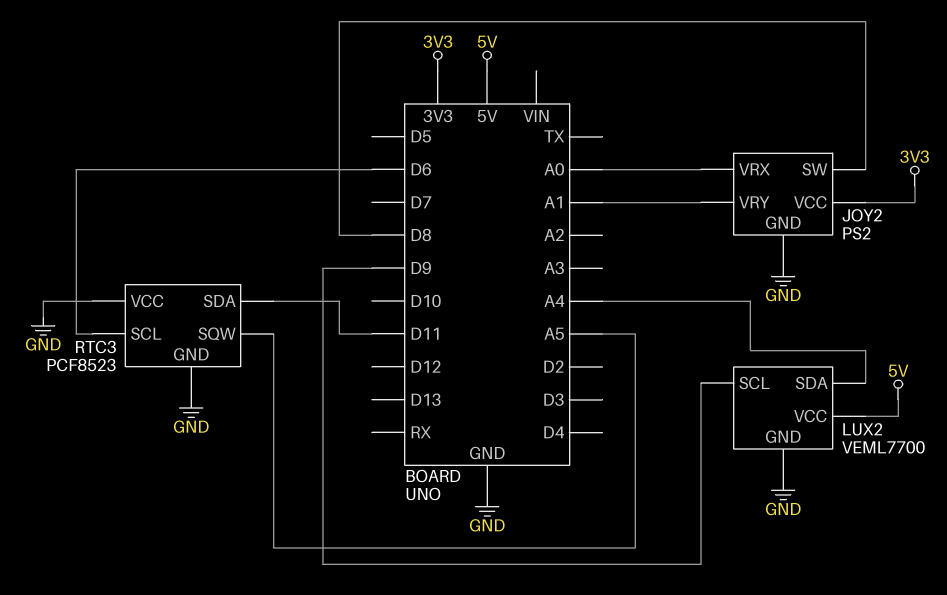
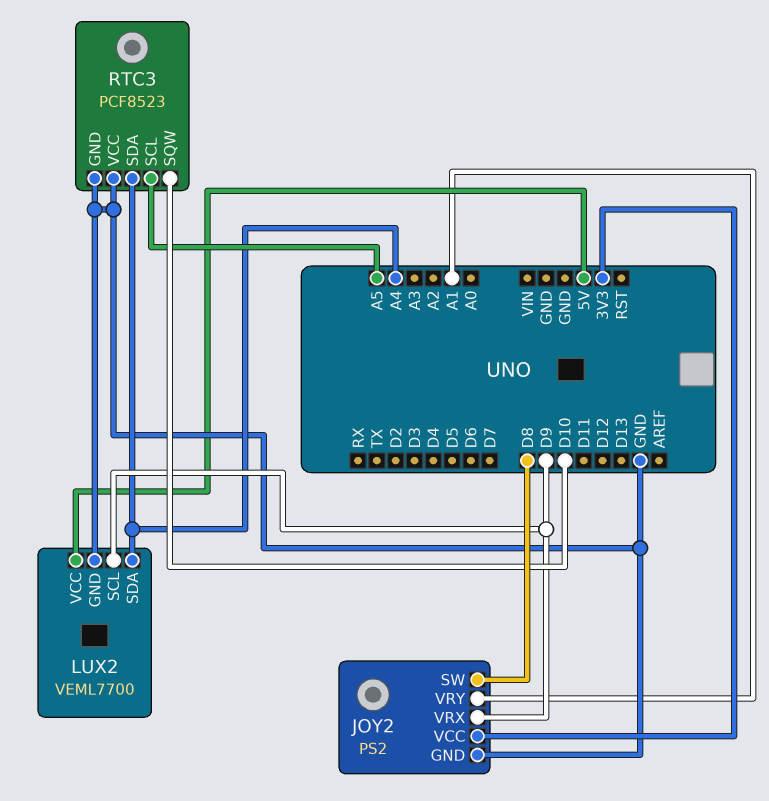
JOY2 pin VRX: A0 -> D9
RTC3 pin SCL: D6 -> A5
RTC3 pin SDA: D11 -> A4
RTC3 pin SQW: A5 -> D10

